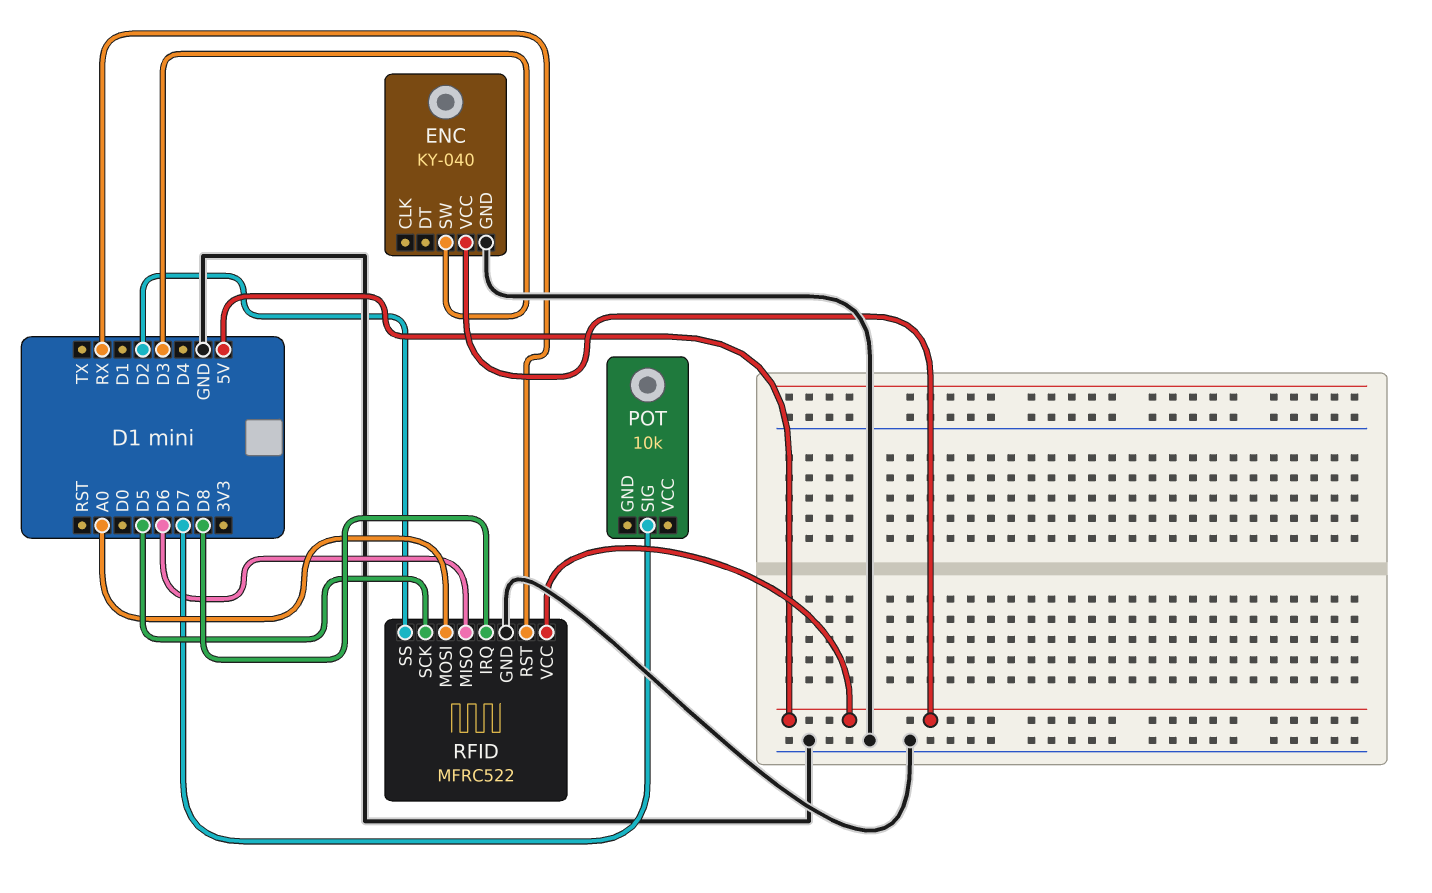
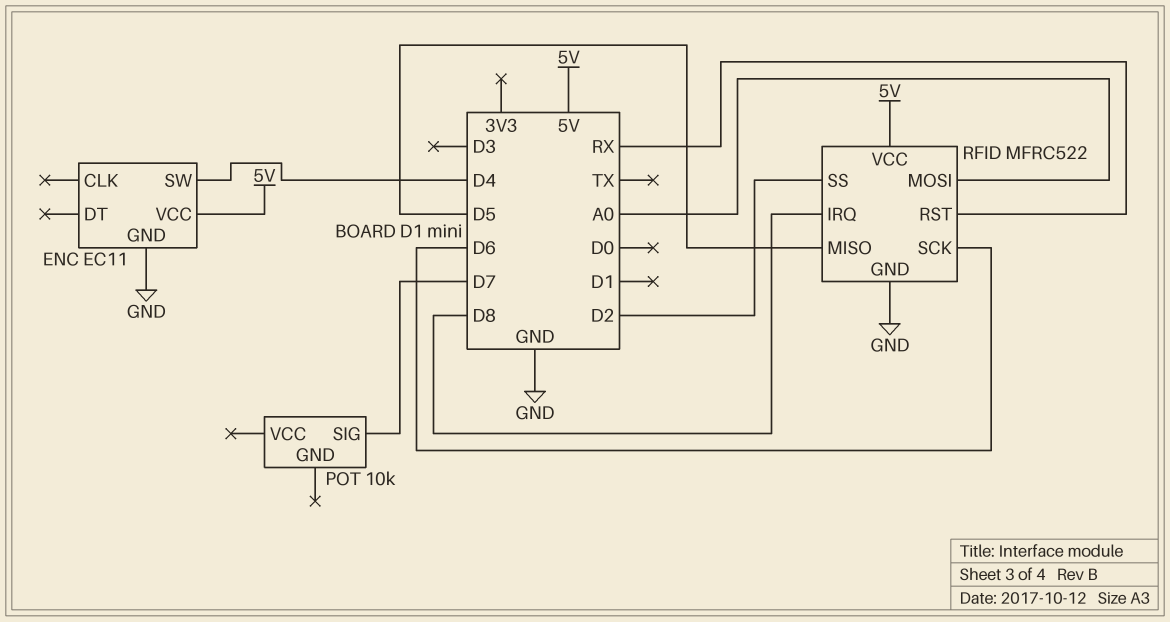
ENC: KY-040 -> EC11
ENC pin SW: D3 -> D4
RFID pin MISO: D6 -> D5
RFID pin SCK: D5 -> D6

